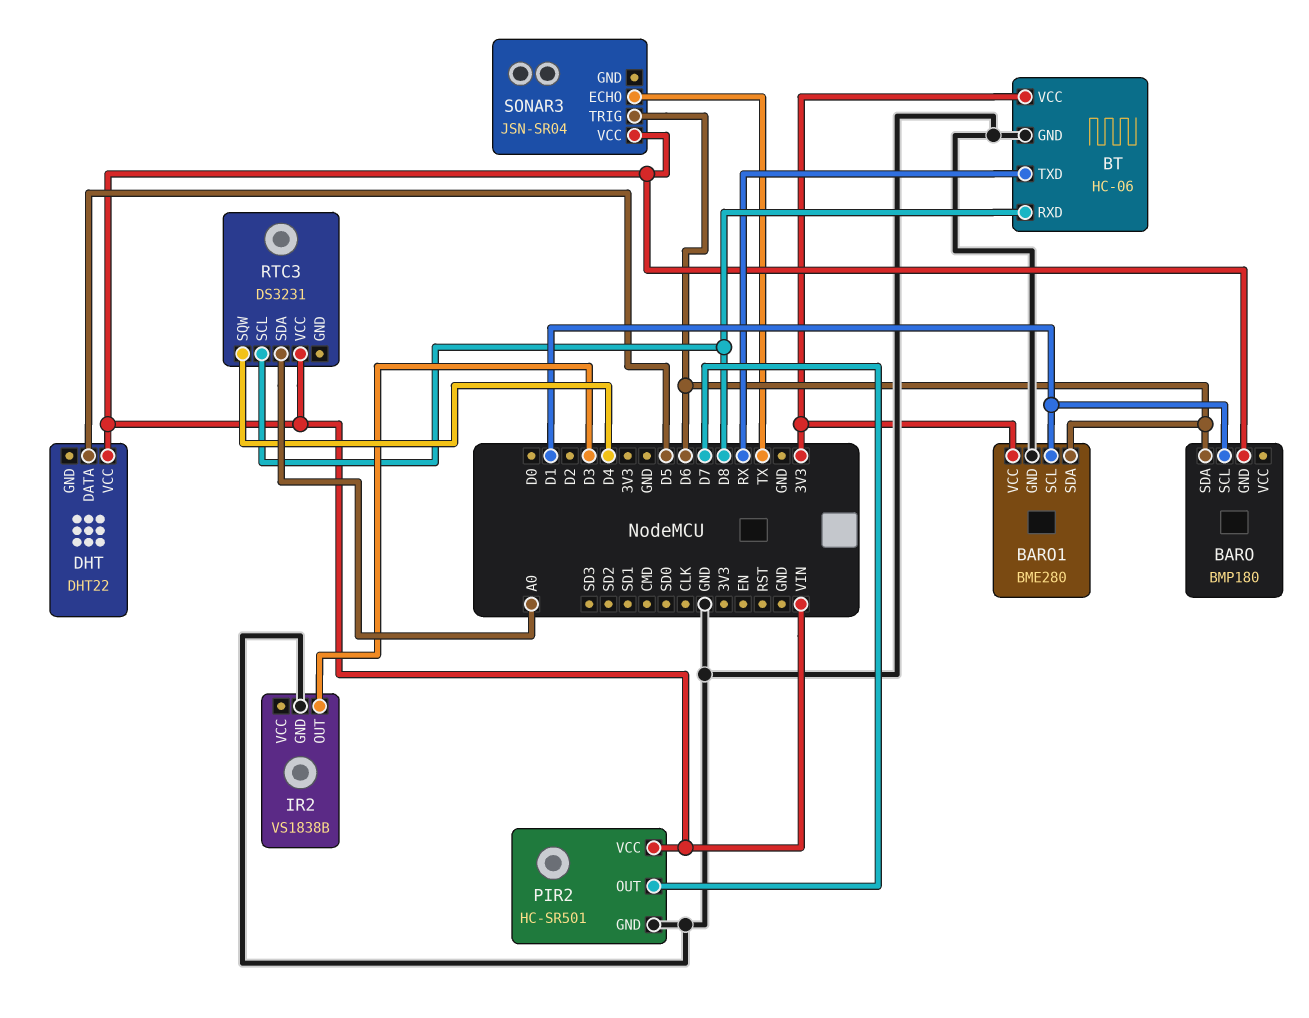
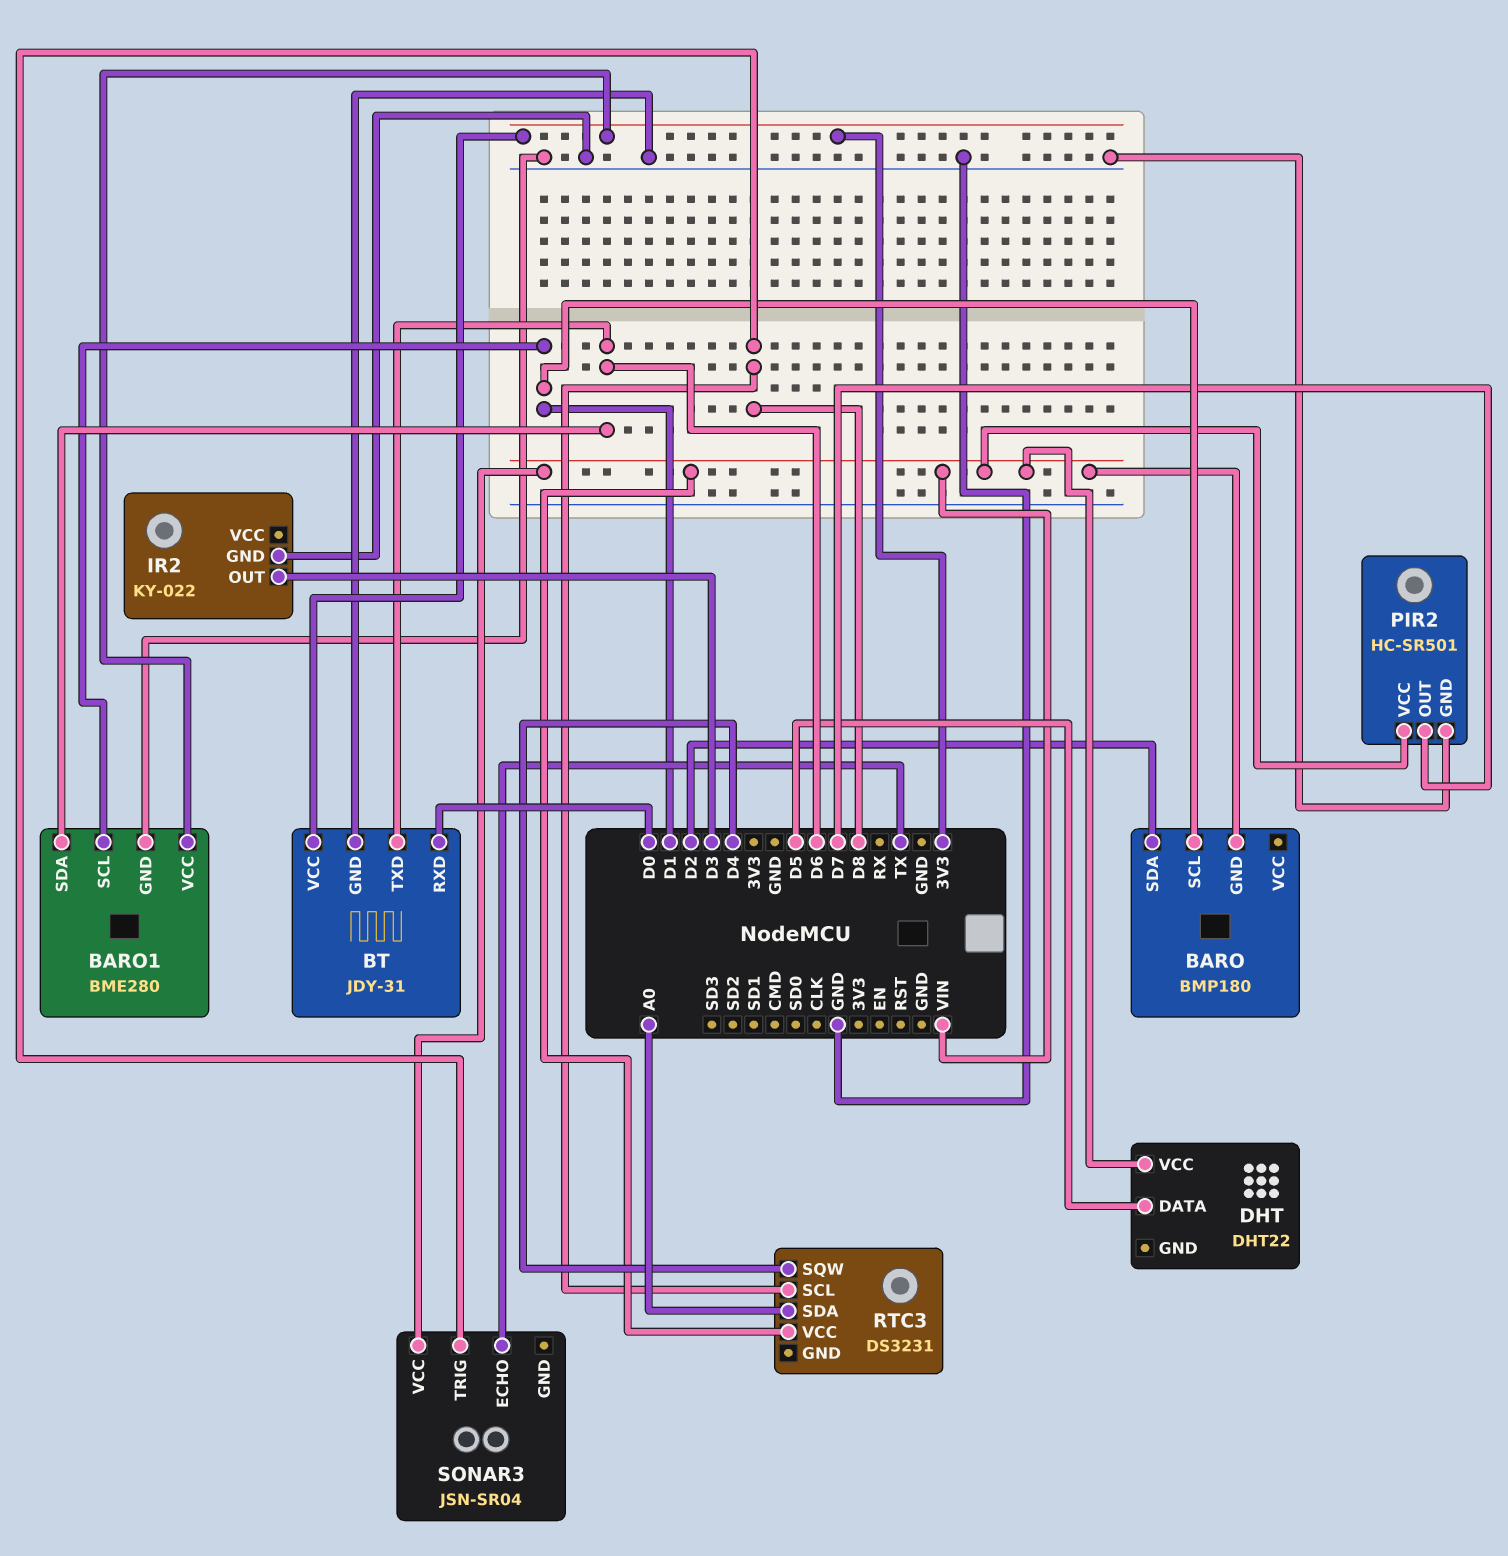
BARO pin SDA: D6 -> D2
BT: HC-06 -> JDY-31
BT pin RXD: D8 -> D0
BT pin TXD: RX -> D6
IR2: VS1838B -> KY-022
SONAR3 pin TRIG: D6 -> D8

